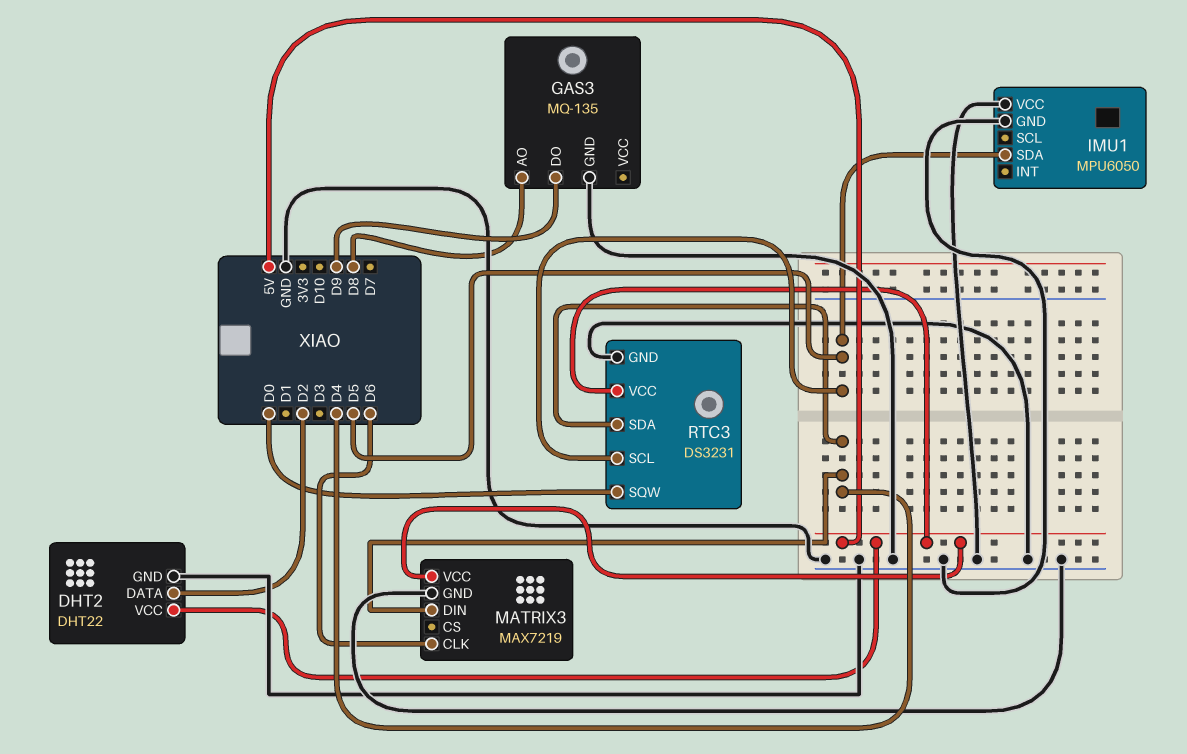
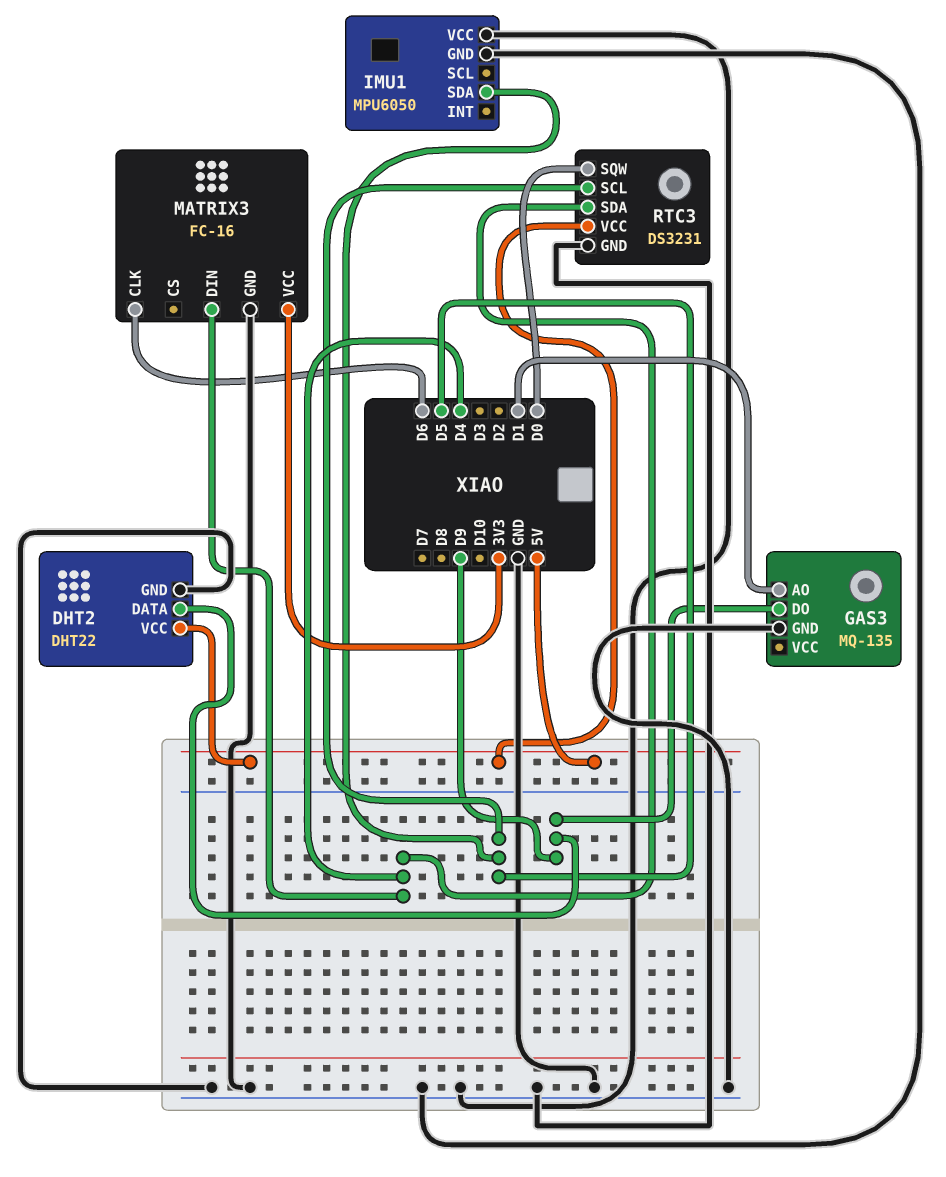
DHT2 pin DATA: D2 -> D9
GAS3 pin AO: D8 -> D1
MATRIX3: MAX7219 -> FC-16
MATRIX3 pin VCC: 5V -> 3V3

